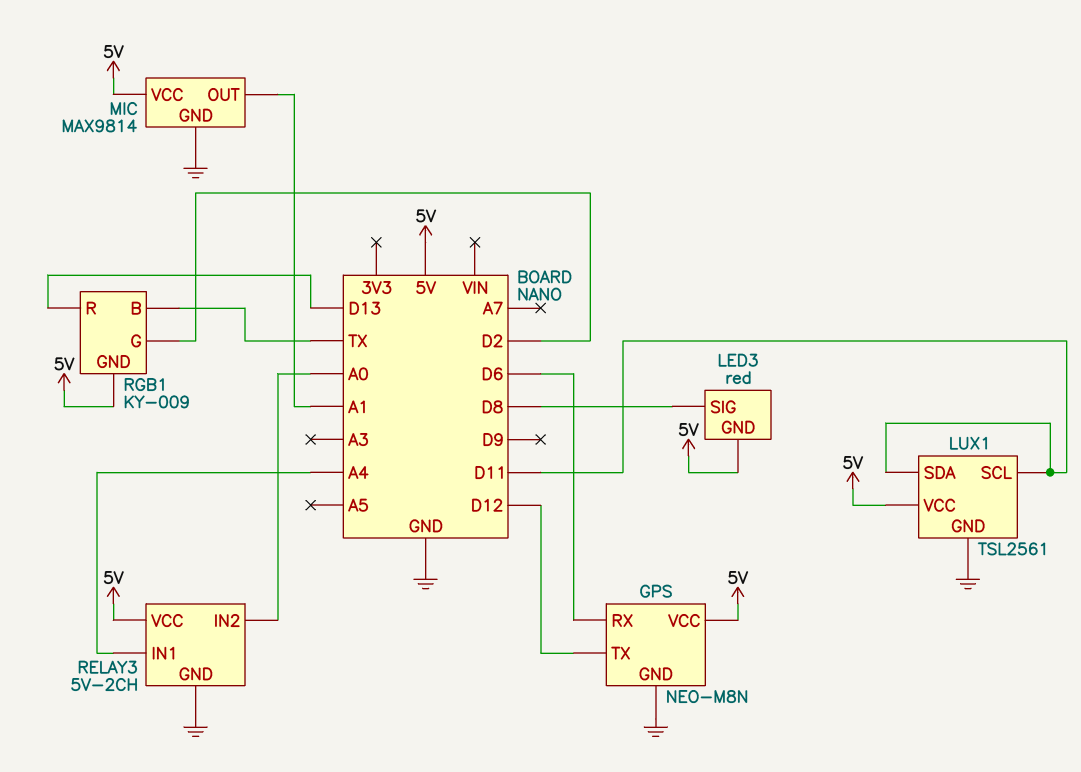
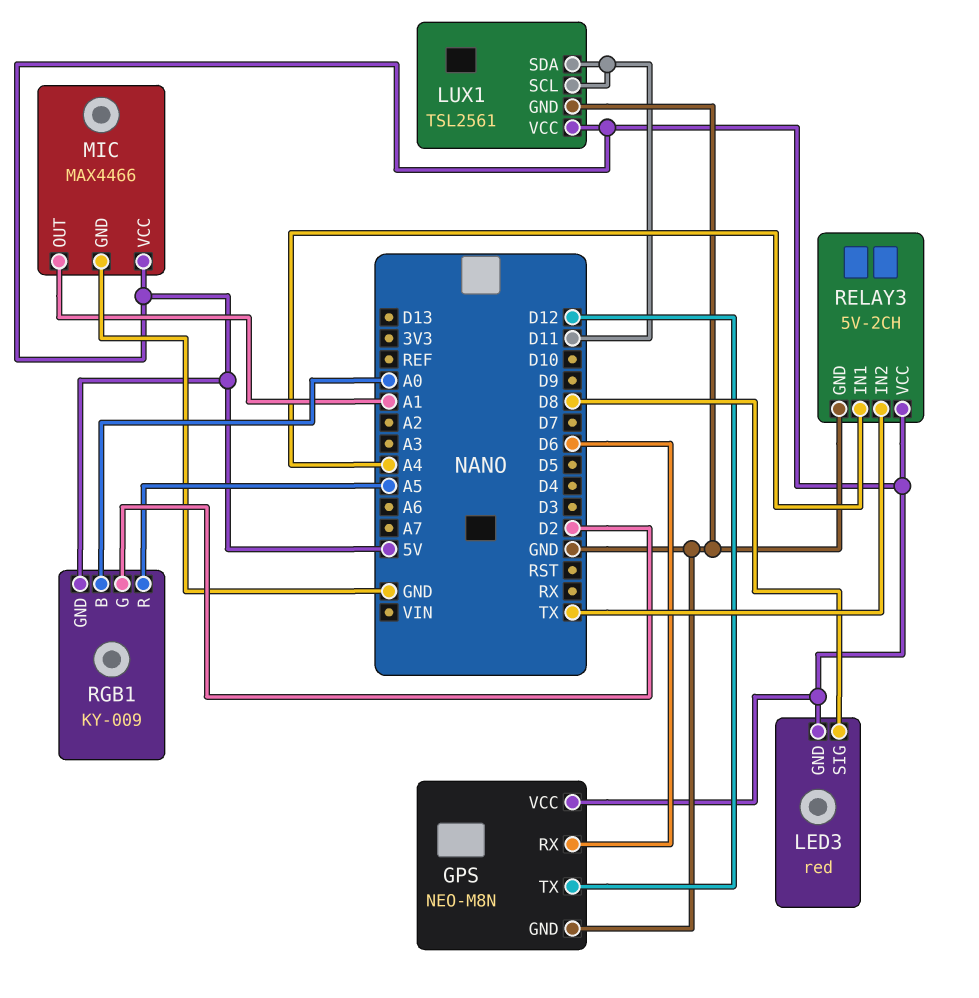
MIC: MAX9814 -> MAX4466
RELAY3 pin IN2: A0 -> TX
RGB1 pin B: TX -> A0
RGB1 pin R: D13 -> A5

